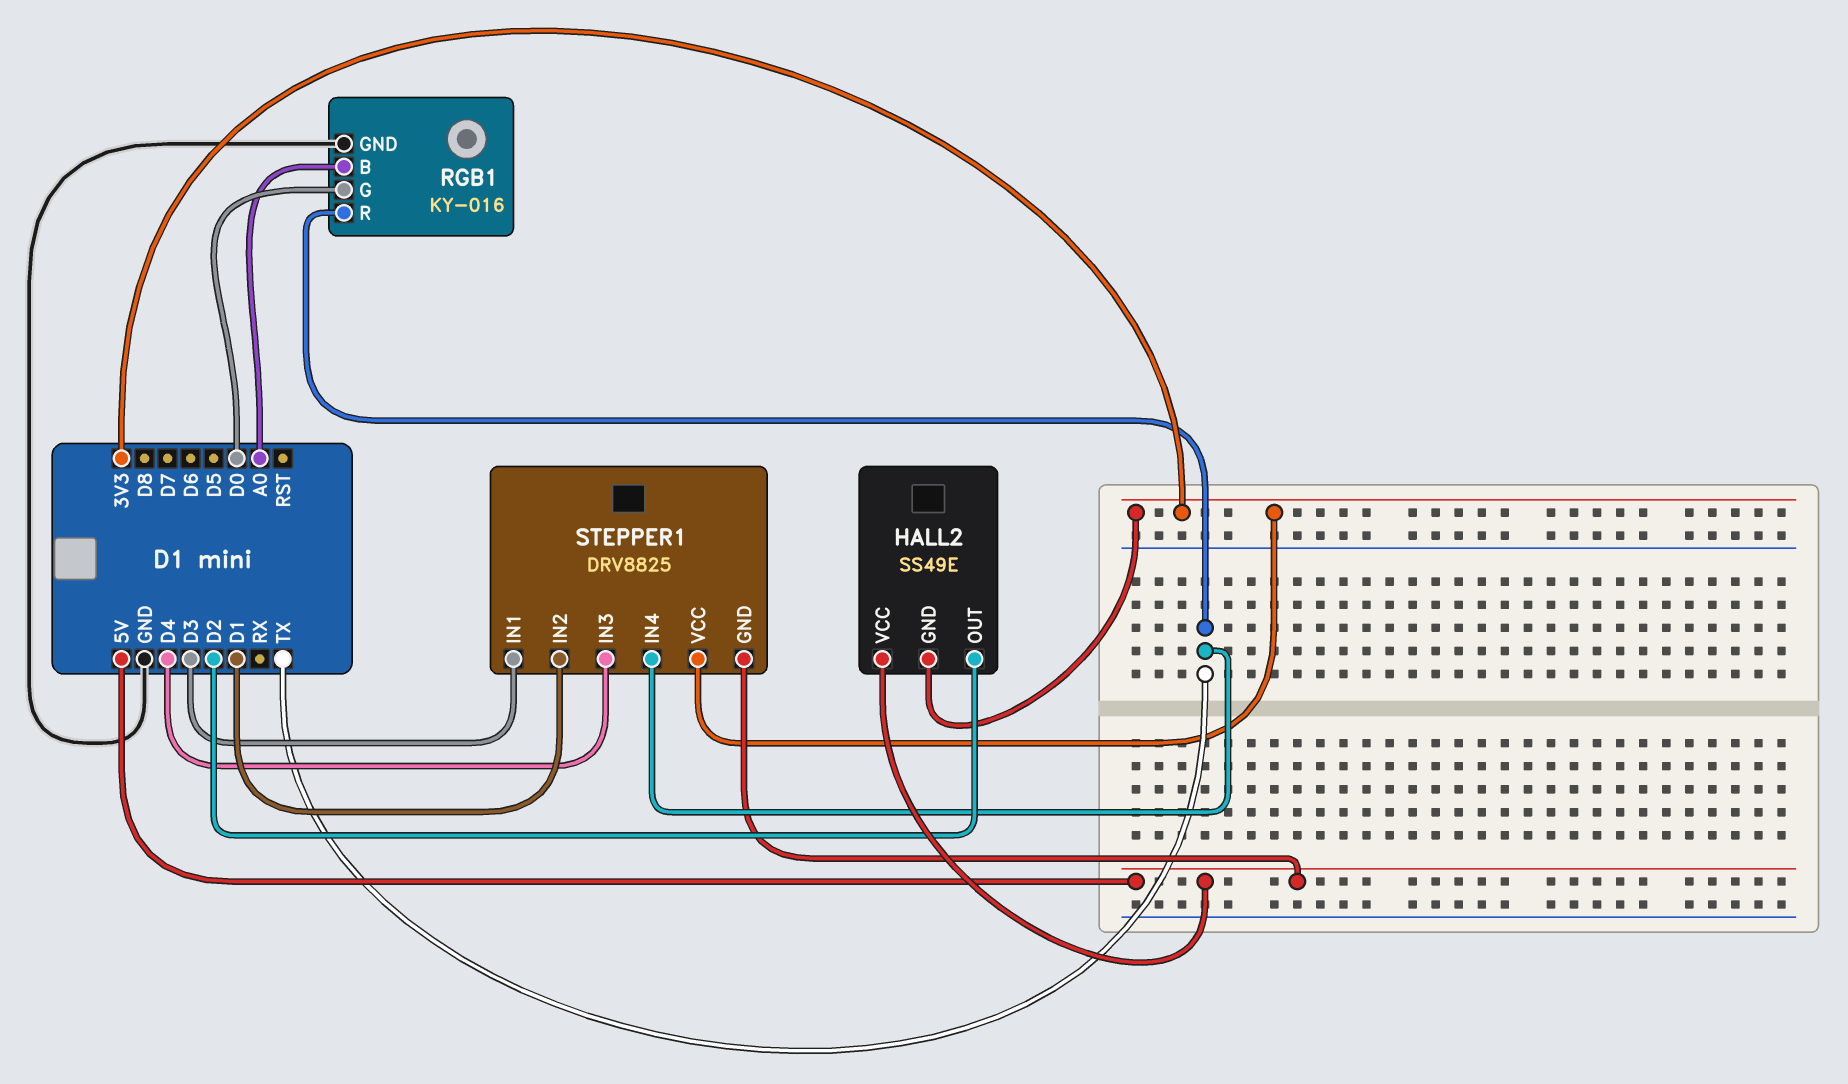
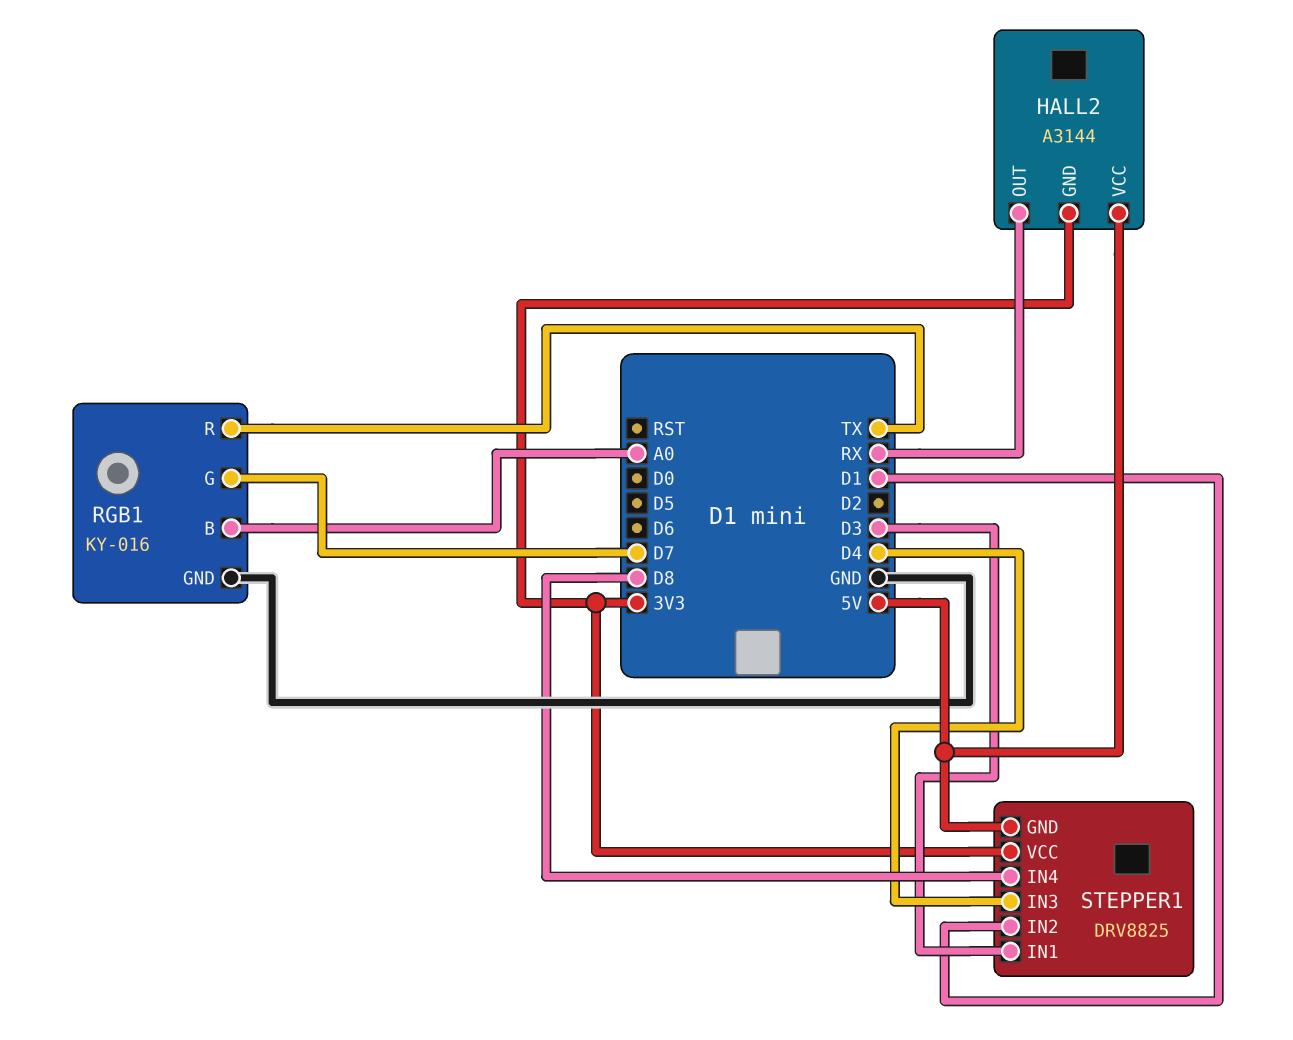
HALL2: SS49E -> A3144
HALL2 pin OUT: D2 -> RX
RGB1 pin G: D0 -> D7
STEPPER1 pin IN4: TX -> D8

